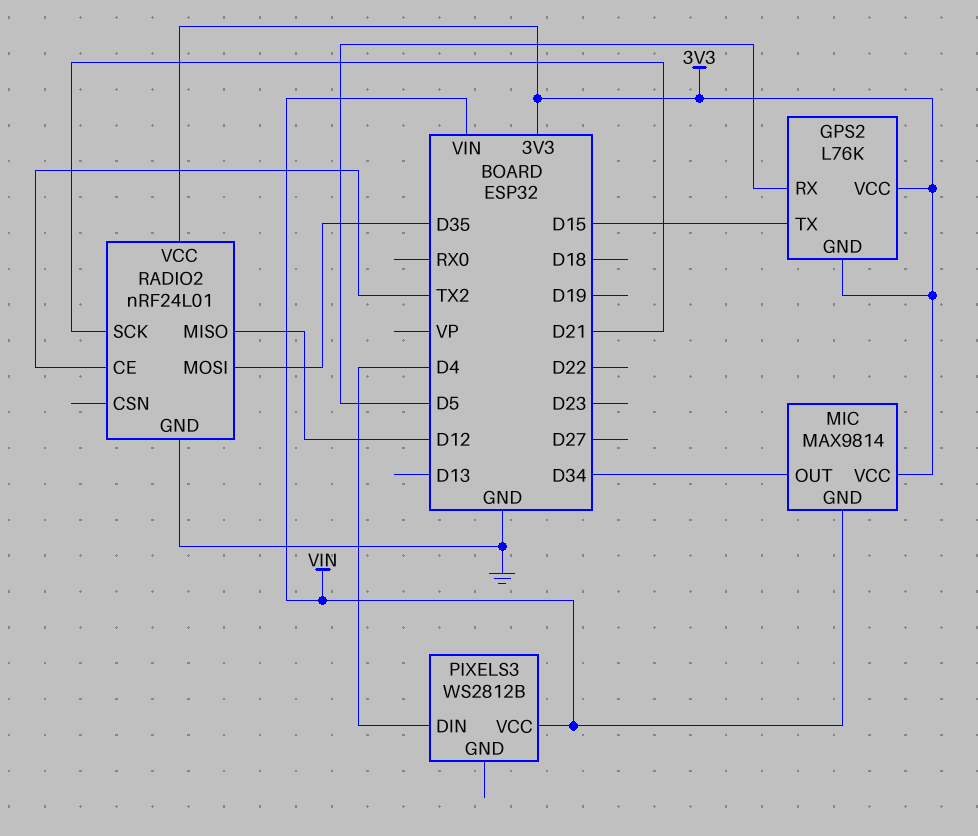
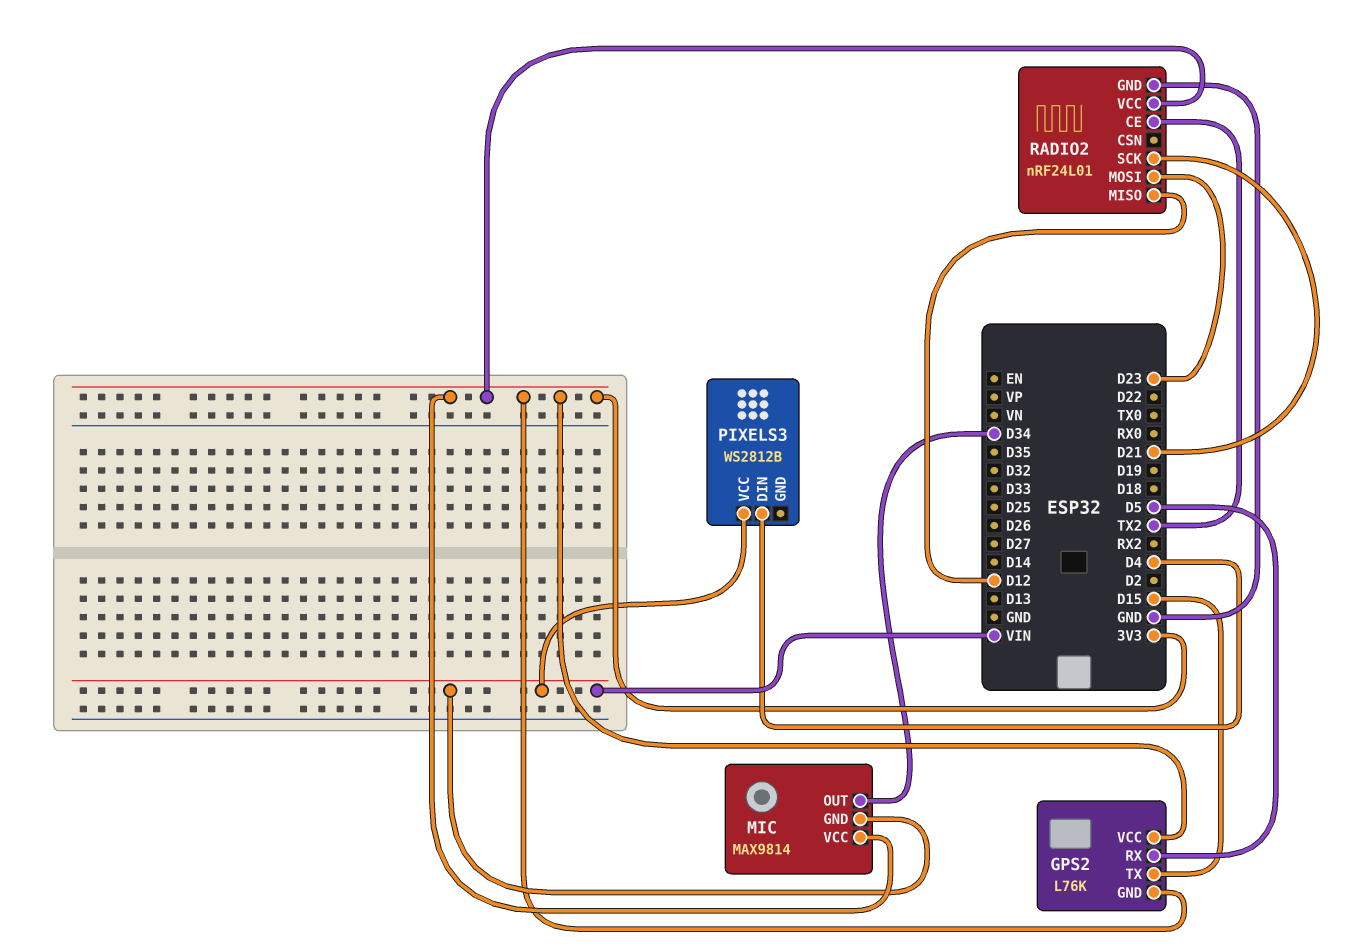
RADIO2 pin MOSI: D35 -> D23

